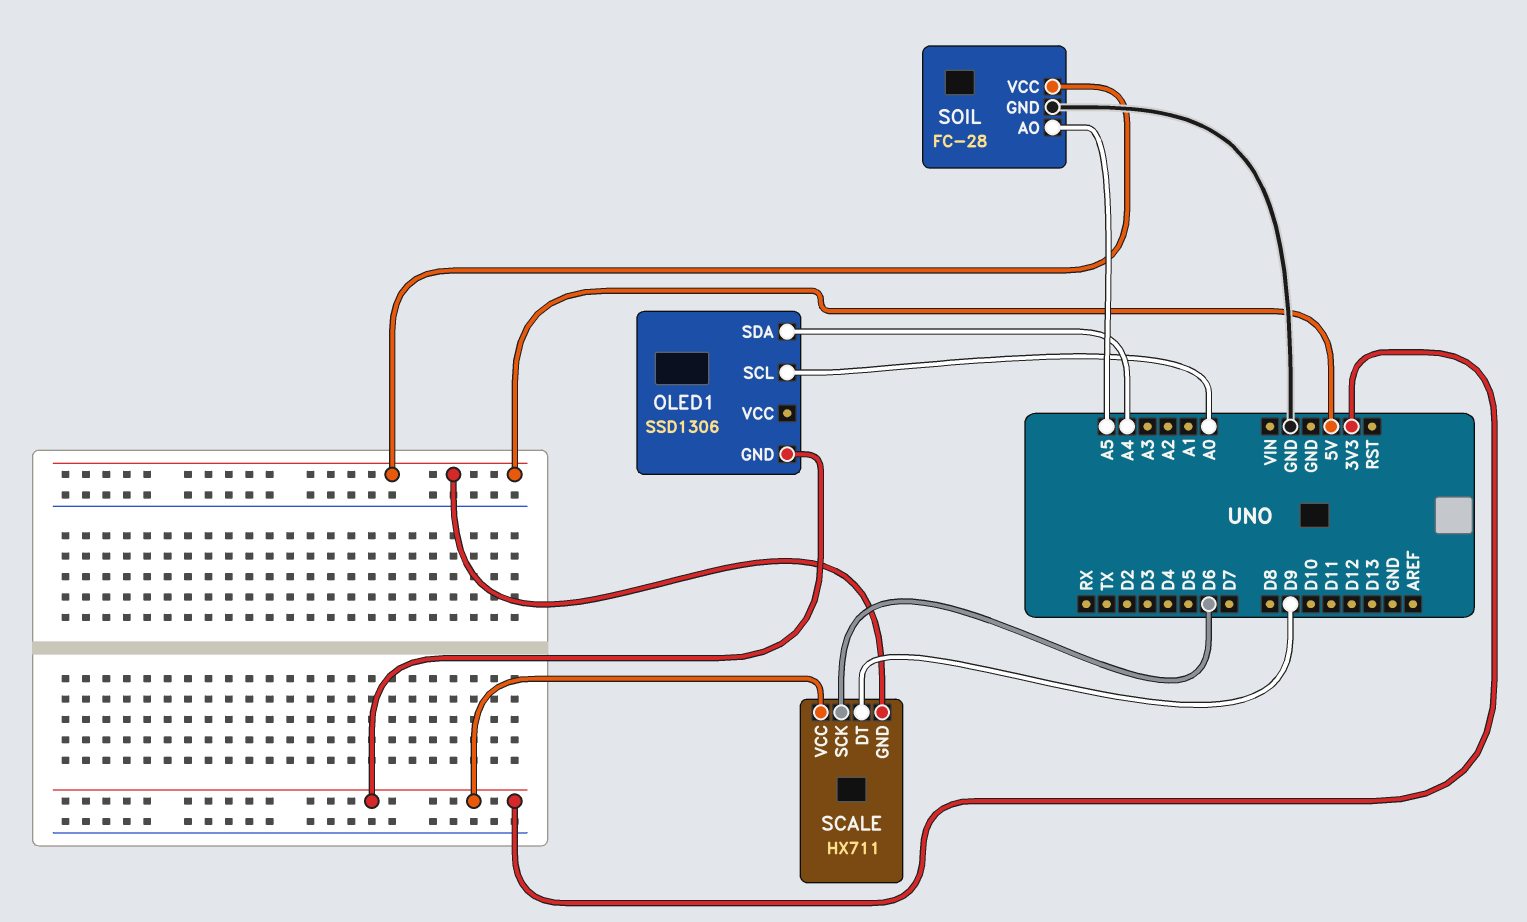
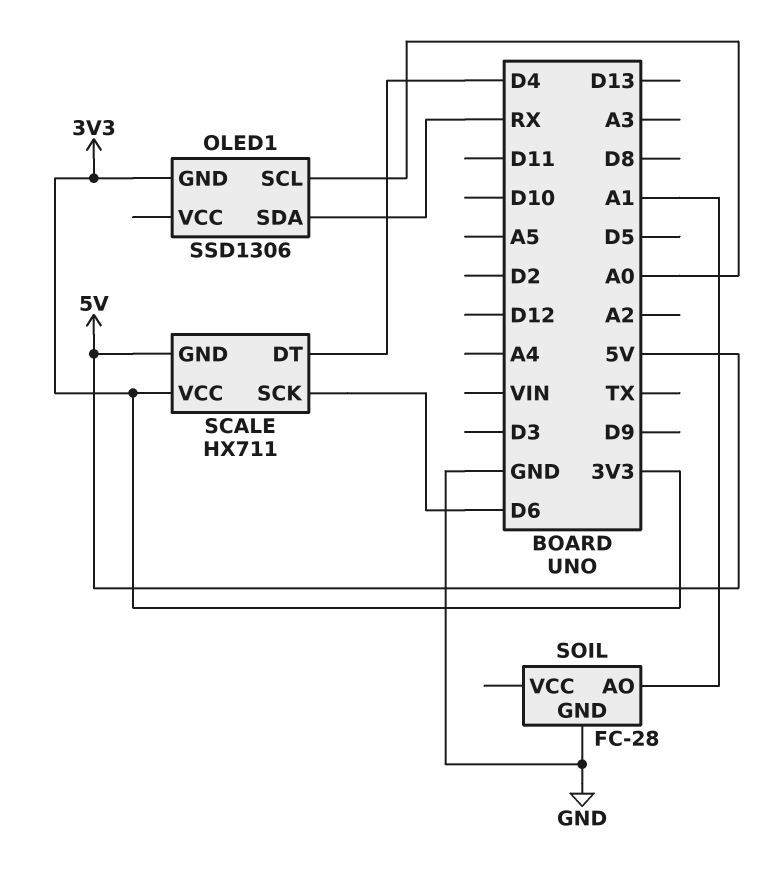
OLED1 pin SDA: A4 -> RX
SCALE pin DT: D9 -> D4
SOIL pin AO: A5 -> A1
SOIL pin VCC: 5V -> none

